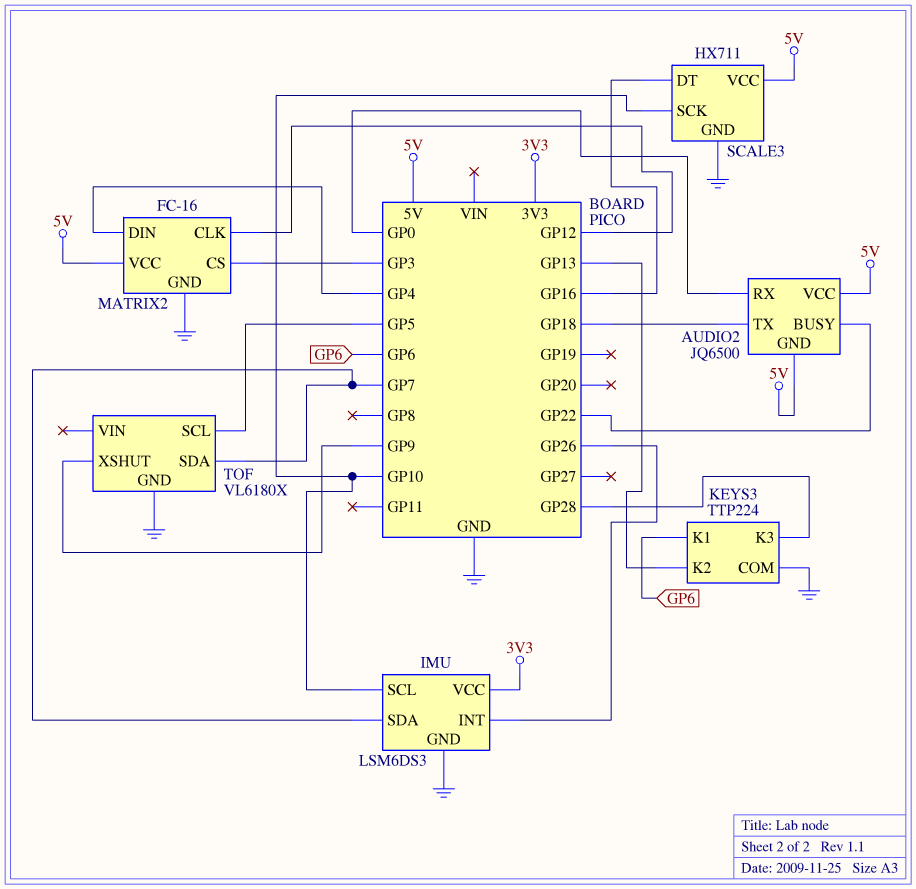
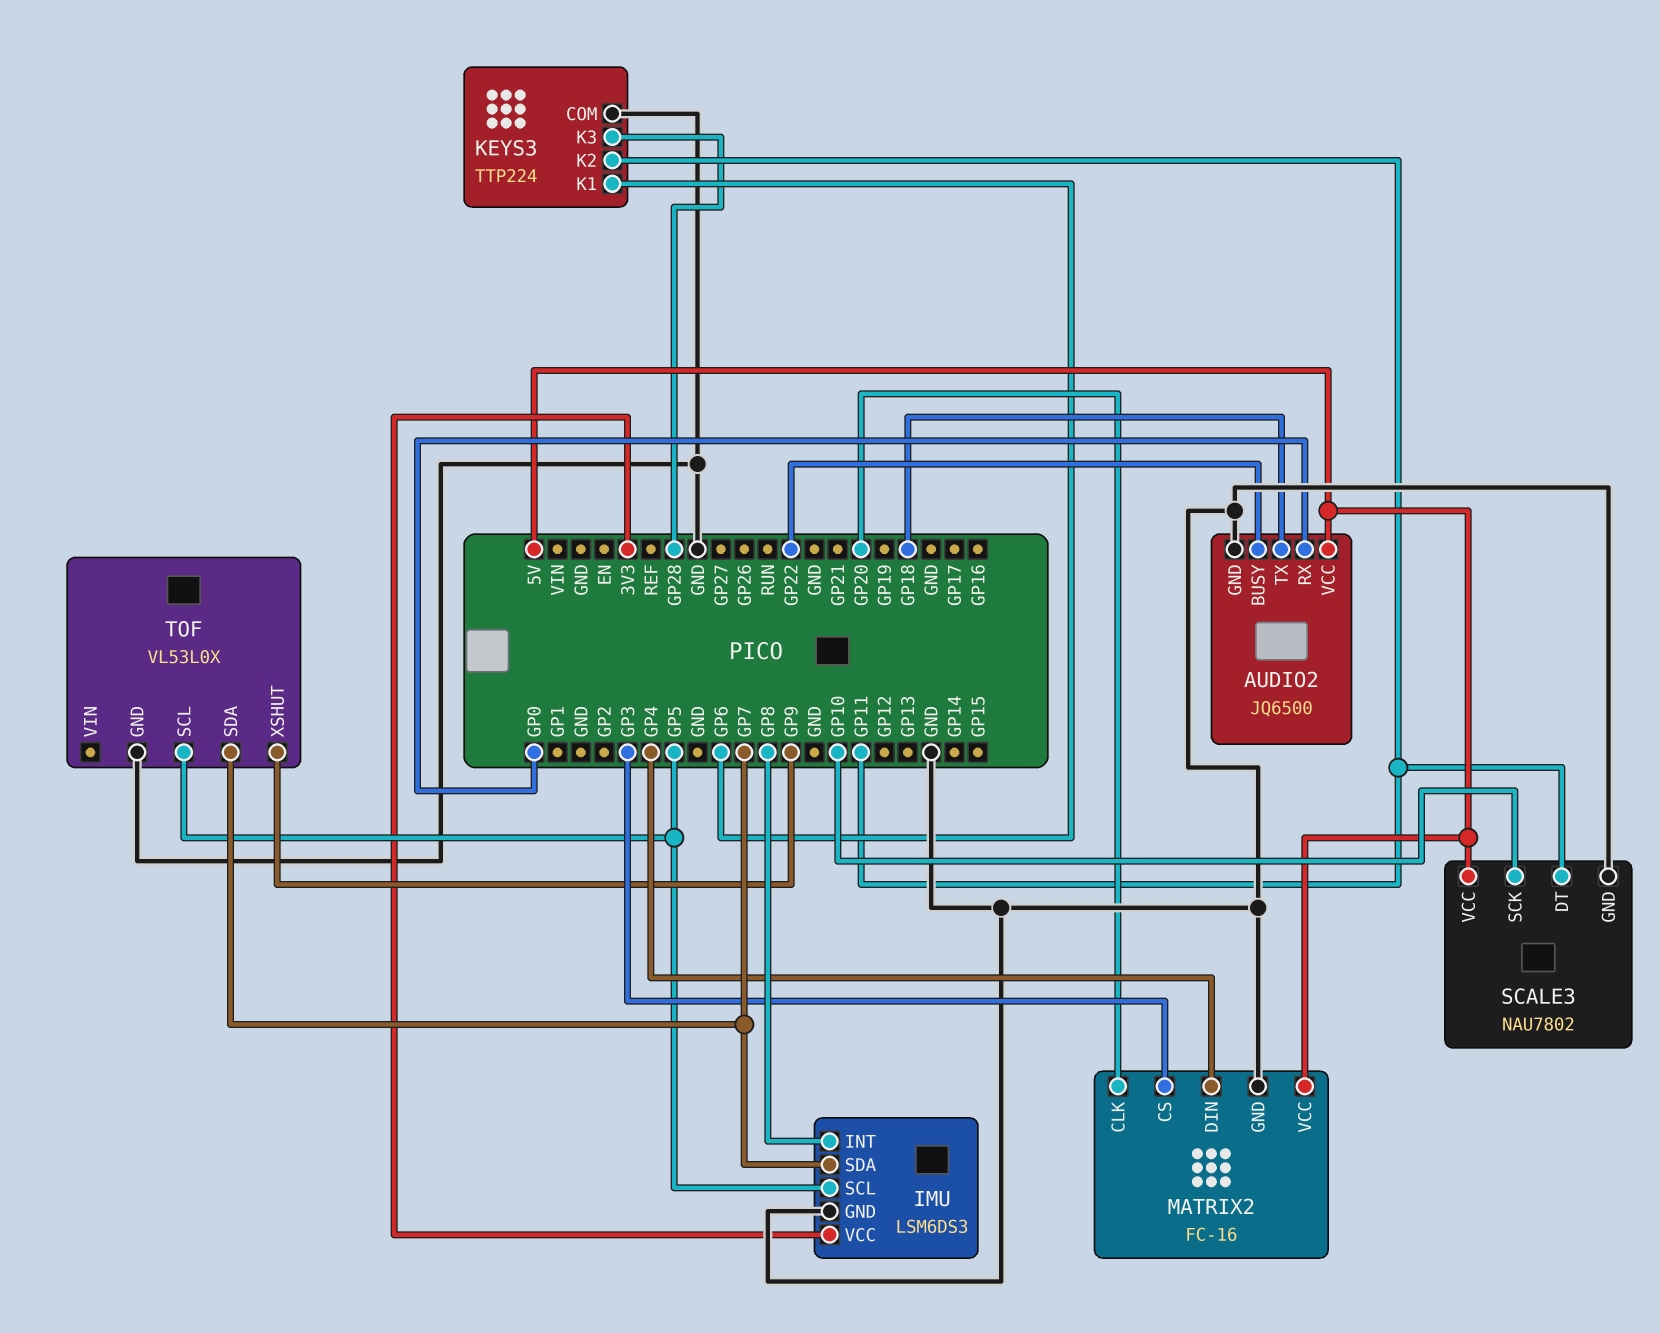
AUDIO2 pin GND: 5V -> GND
IMU pin INT: GP26 -> GP8
IMU pin SCL: GP10 -> GP5
KEYS3 pin K2: GP13 -> GP11
MATRIX2 pin CLK: GP12 -> GP20
SCALE3: HX711 -> NAU7802
SCALE3 pin DT: GP16 -> GP11
TOF: VL6180X -> VL53L0X

